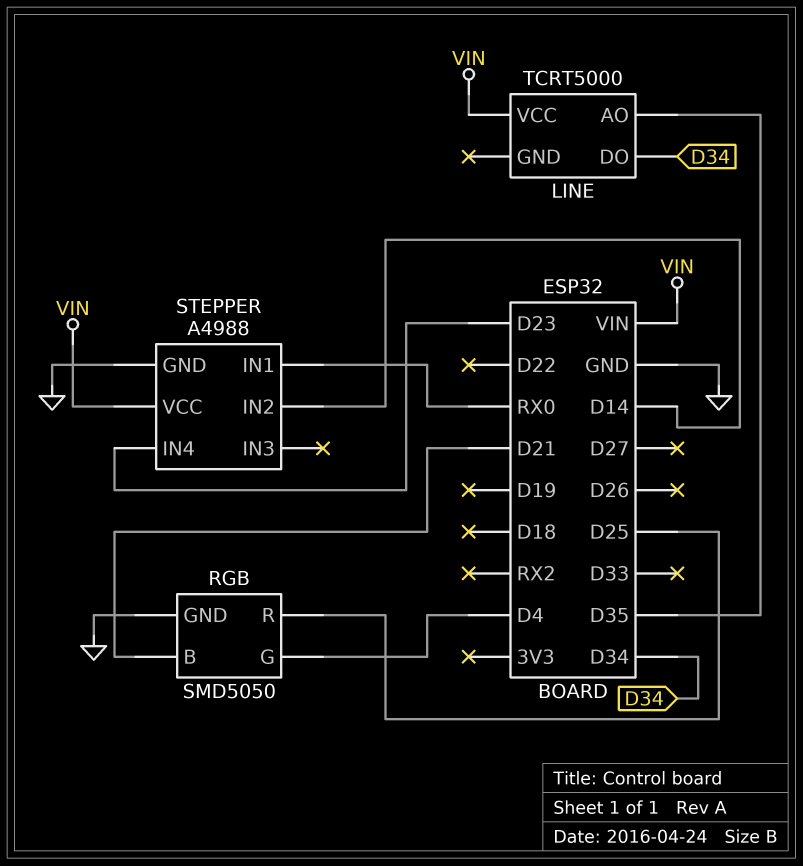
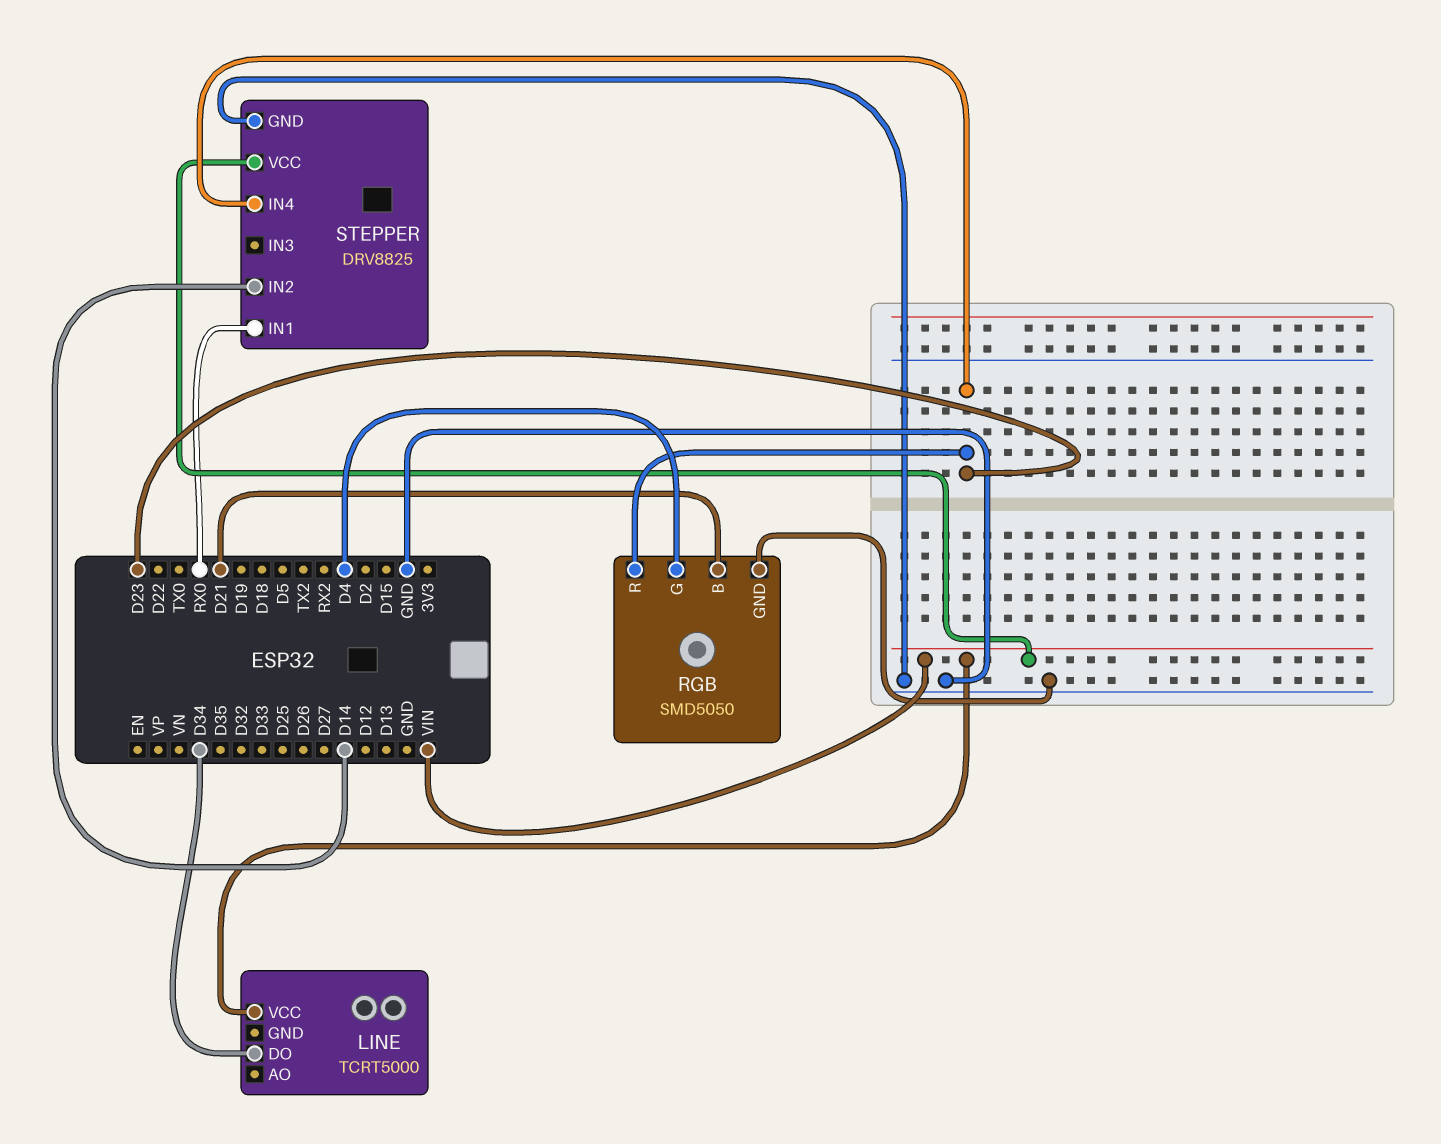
LINE pin AO: D35 -> none
RGB pin R: D25 -> D23
STEPPER: A4988 -> DRV8825

